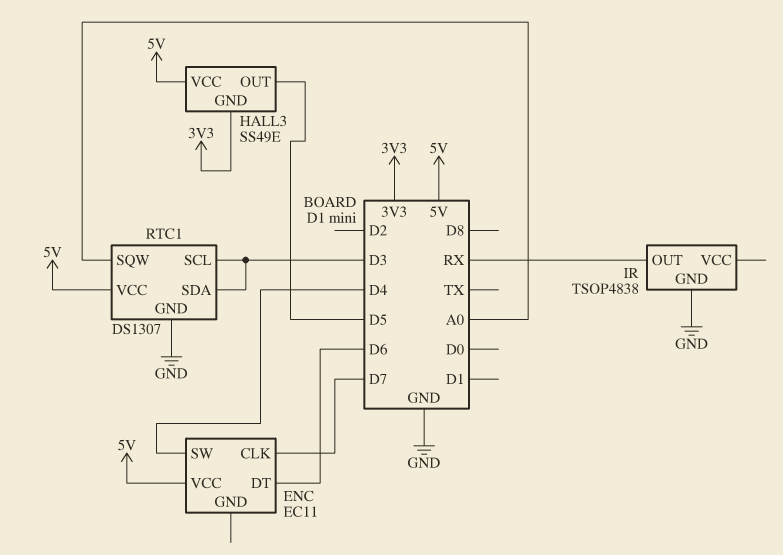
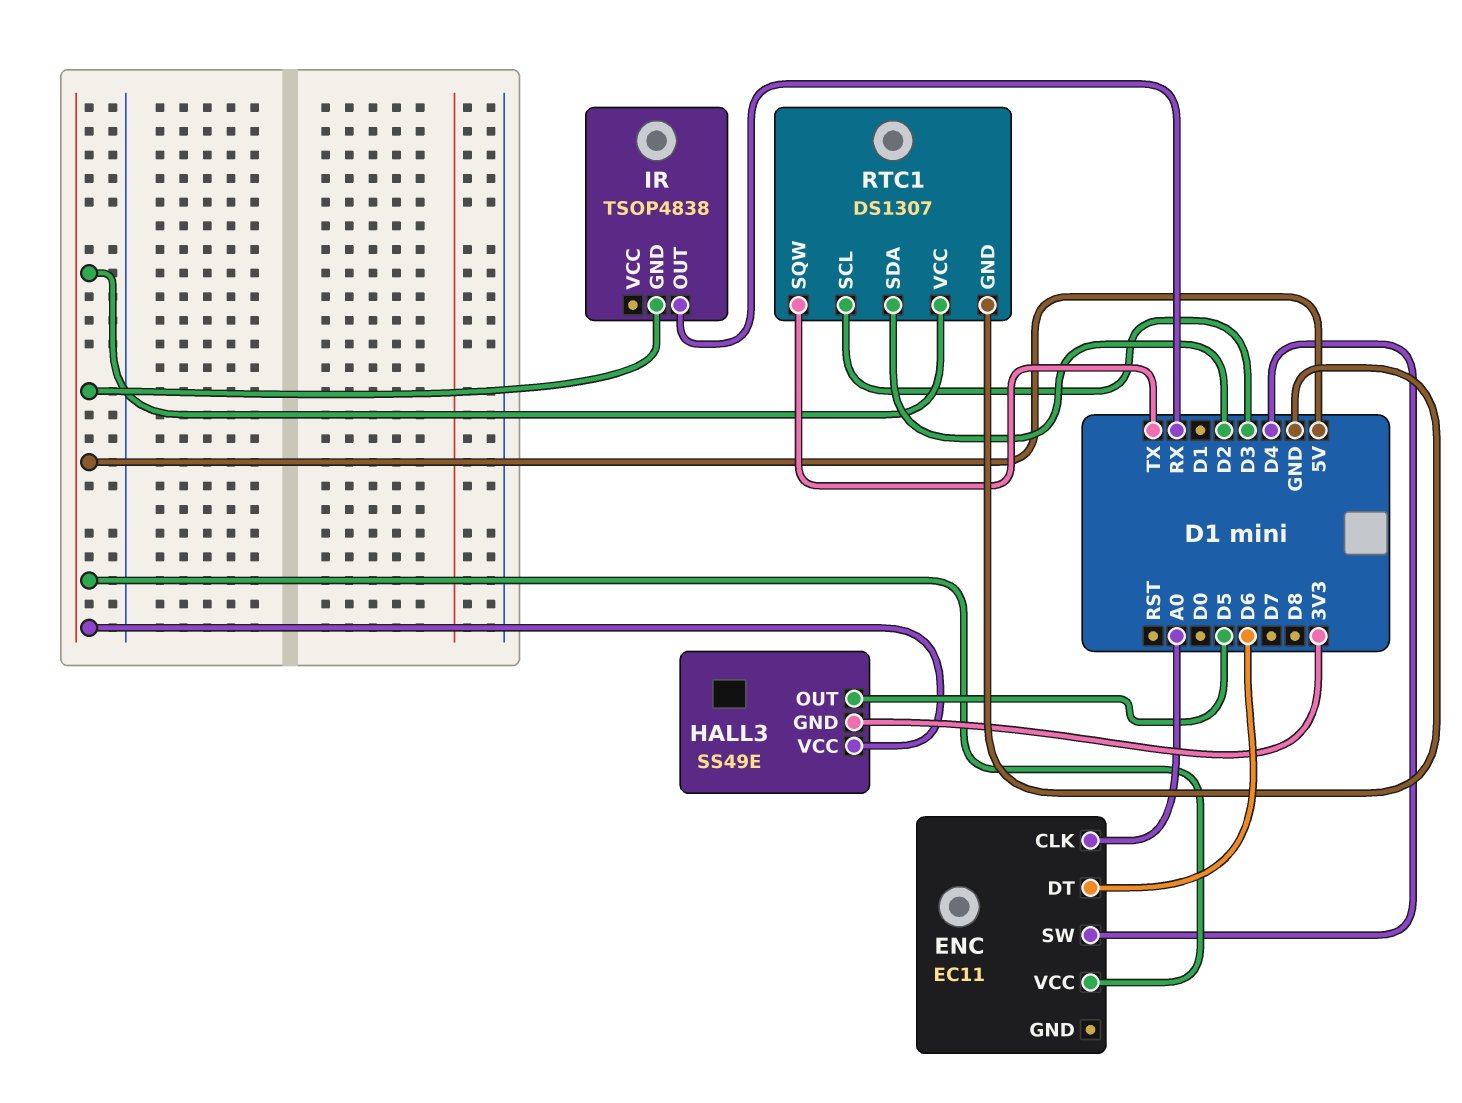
ENC pin CLK: D7 -> A0
IR pin GND: GND -> 5V
RTC1 pin SDA: D3 -> D2
RTC1 pin SQW: A0 -> TX

